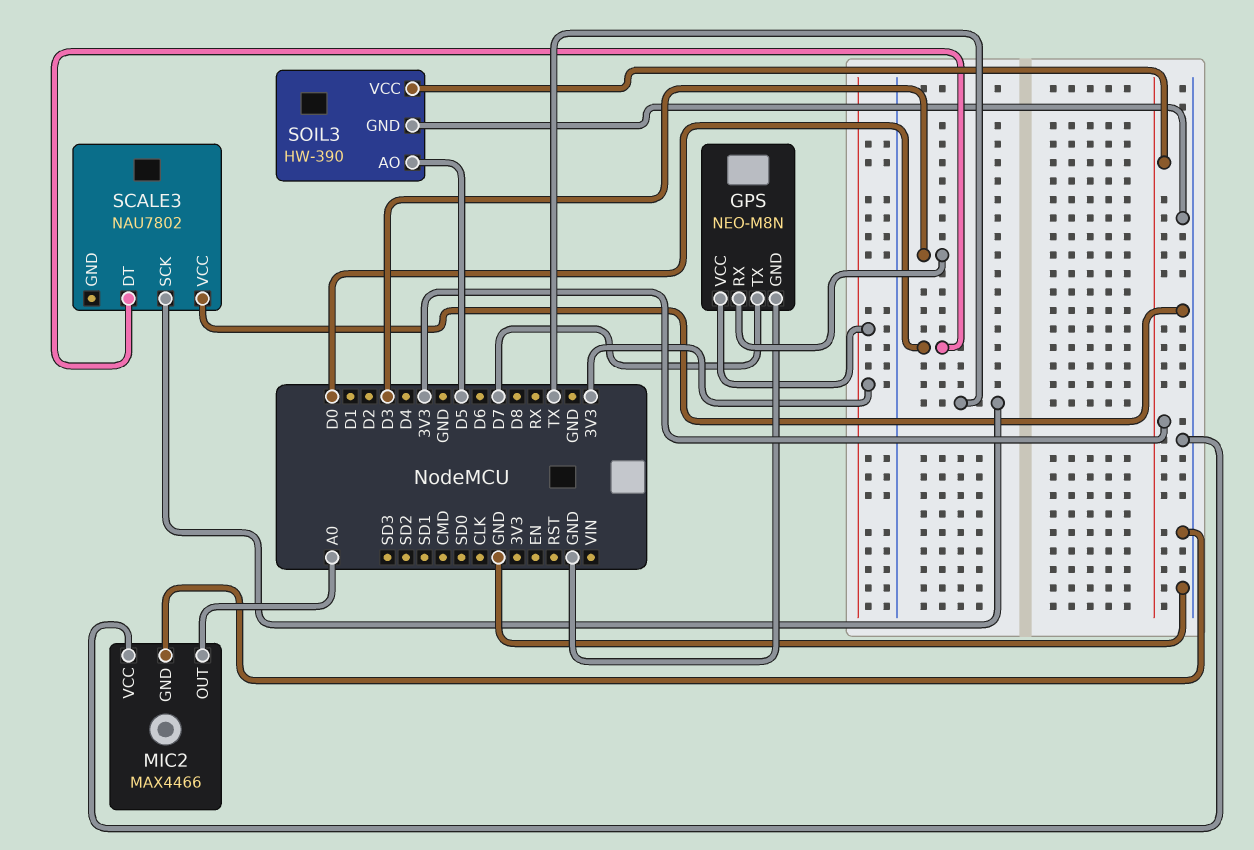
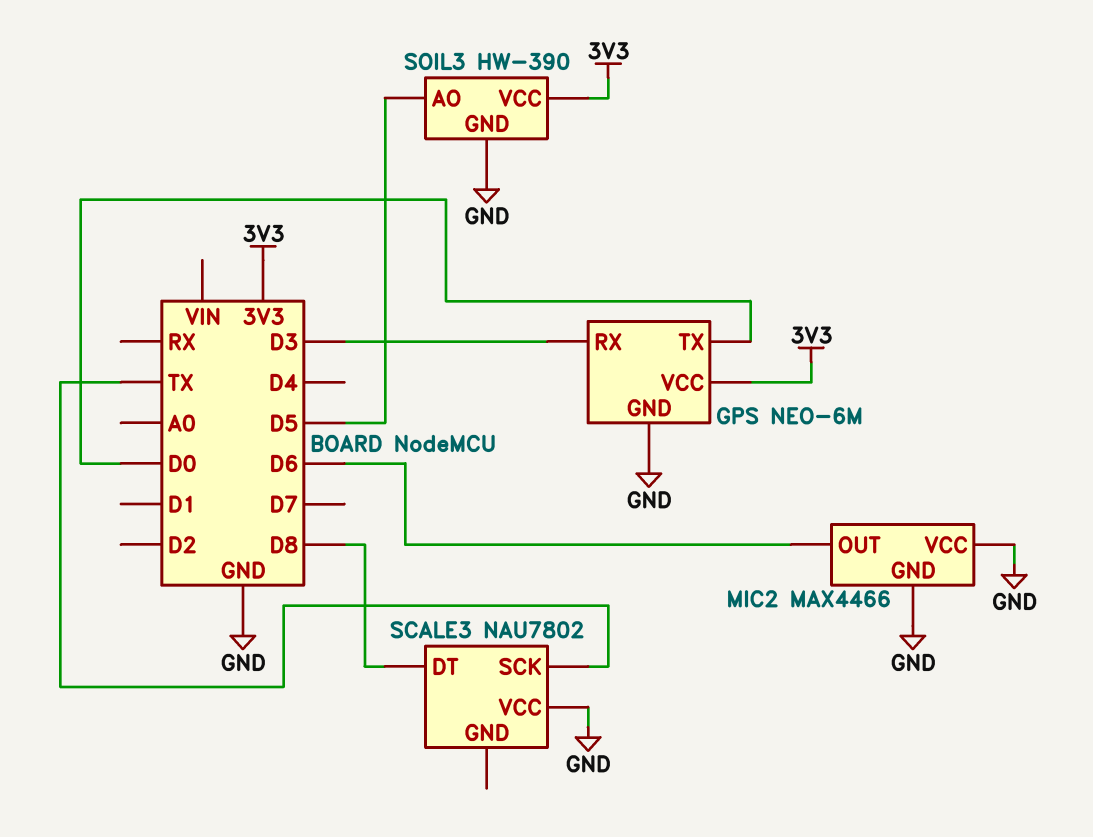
GPS: NEO-M8N -> NEO-6M
GPS pin TX: D7 -> D0
MIC2 pin OUT: A0 -> D6
SCALE3 pin DT: D0 -> D8

